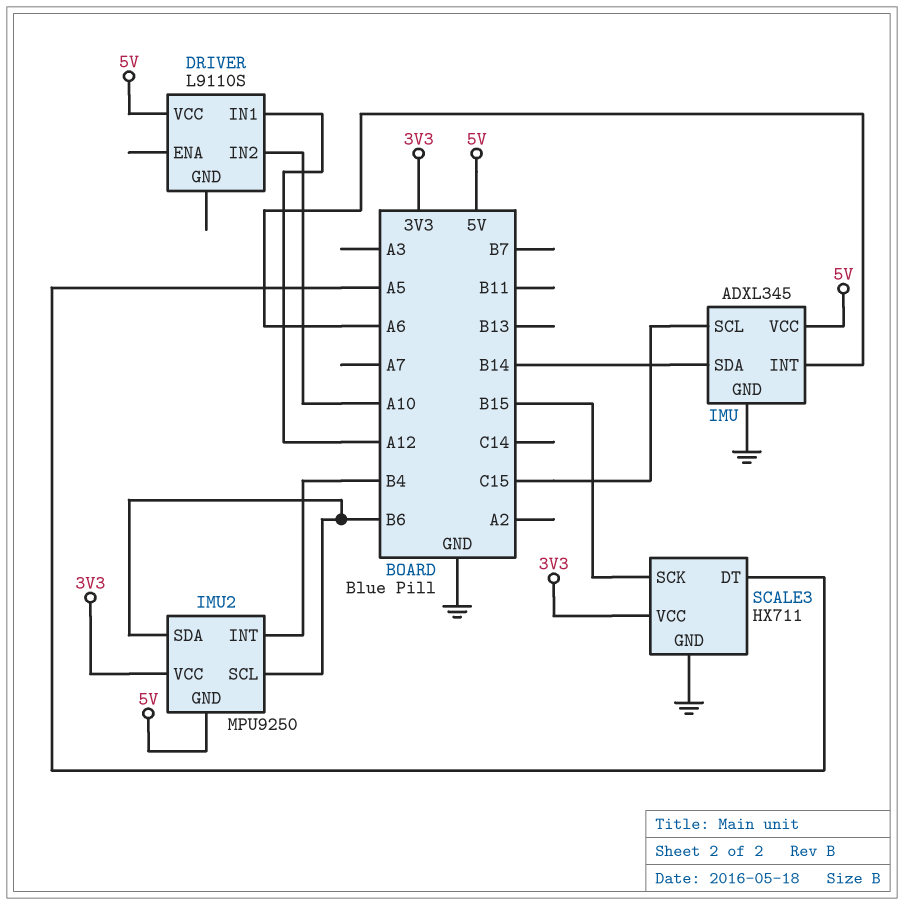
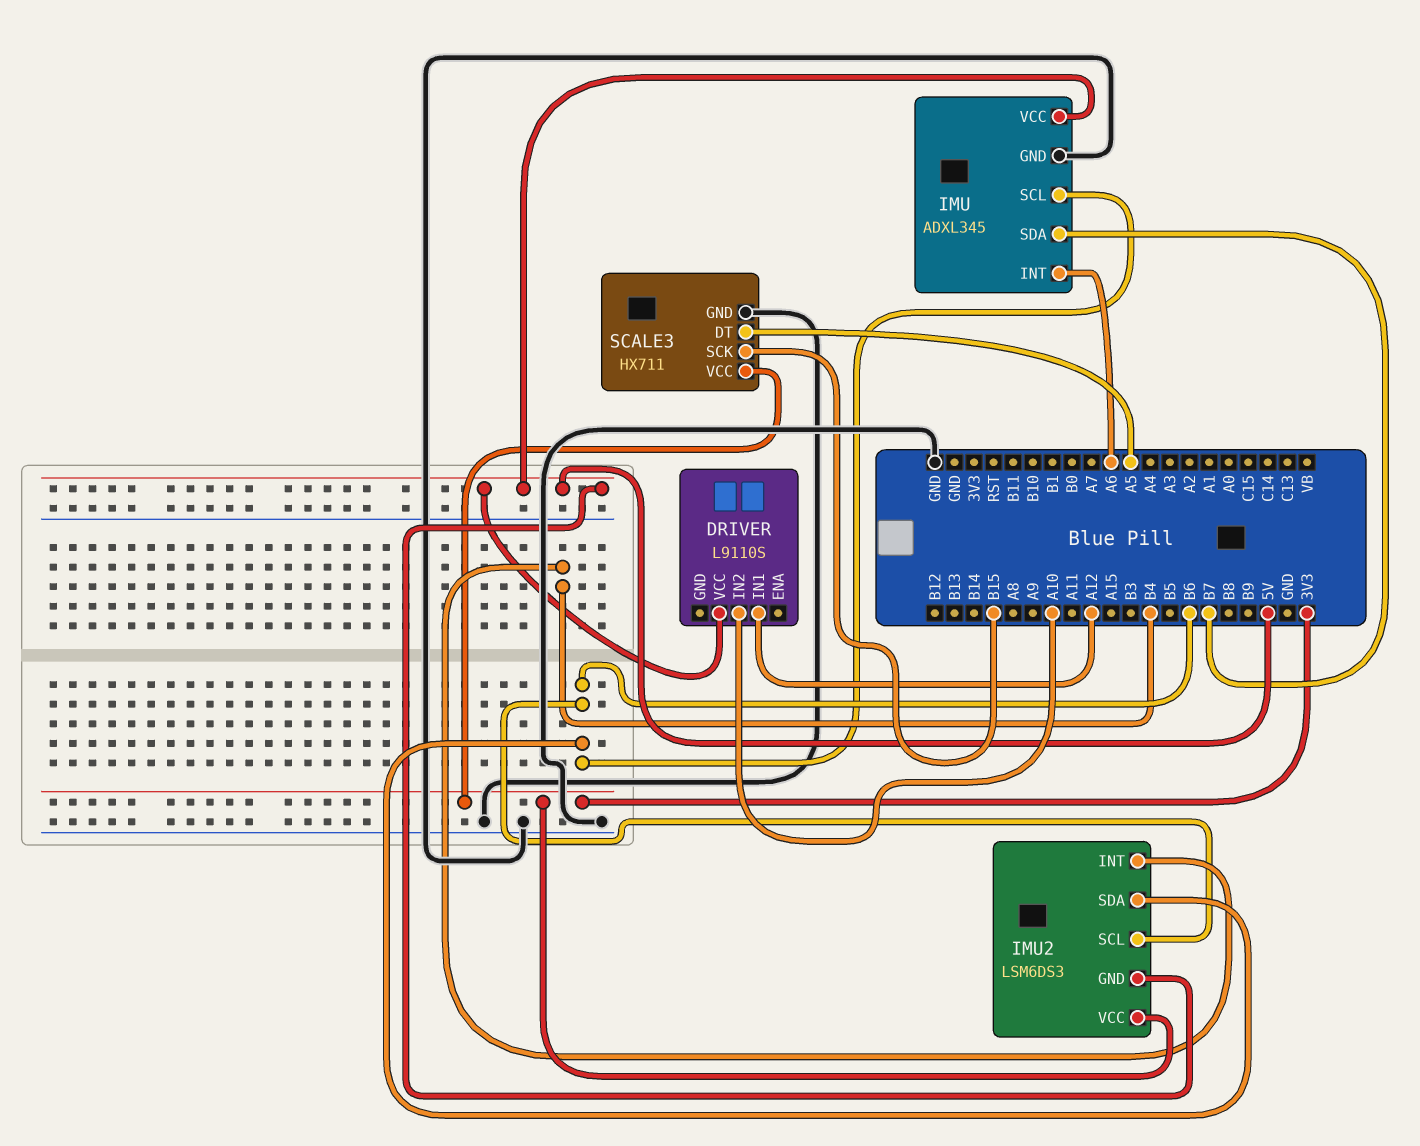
IMU pin SCL: C15 -> B6
IMU pin SDA: B14 -> B7
IMU2: MPU9250 -> LSM6DS3

